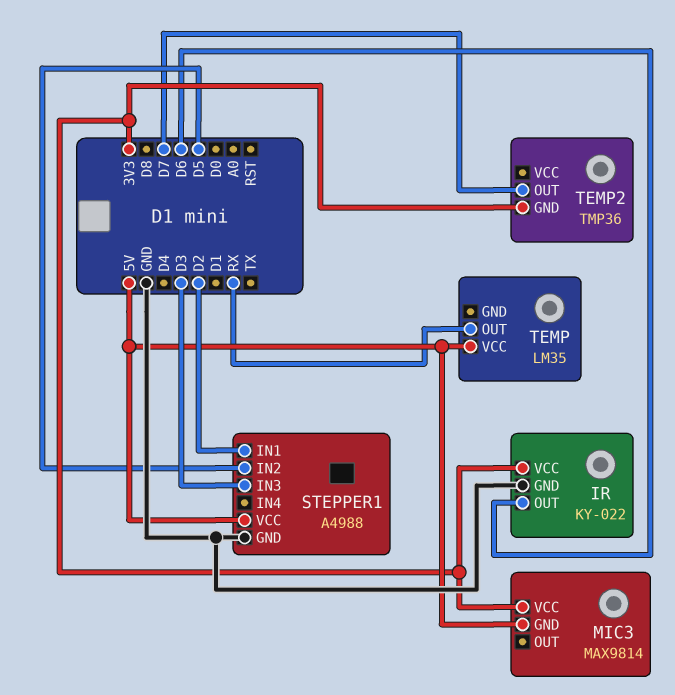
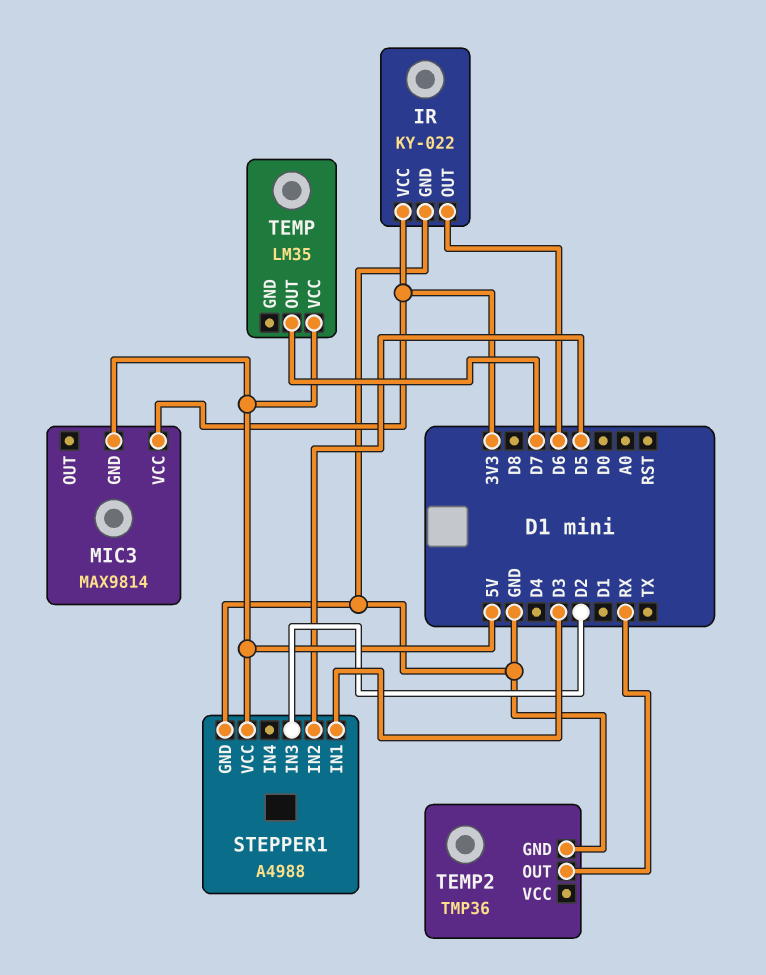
STEPPER1 pin IN1: D2 -> D3
STEPPER1 pin IN3: D3 -> D2
TEMP pin OUT: RX -> D7
TEMP2 pin GND: 3V3 -> GND
TEMP2 pin OUT: D7 -> RX

